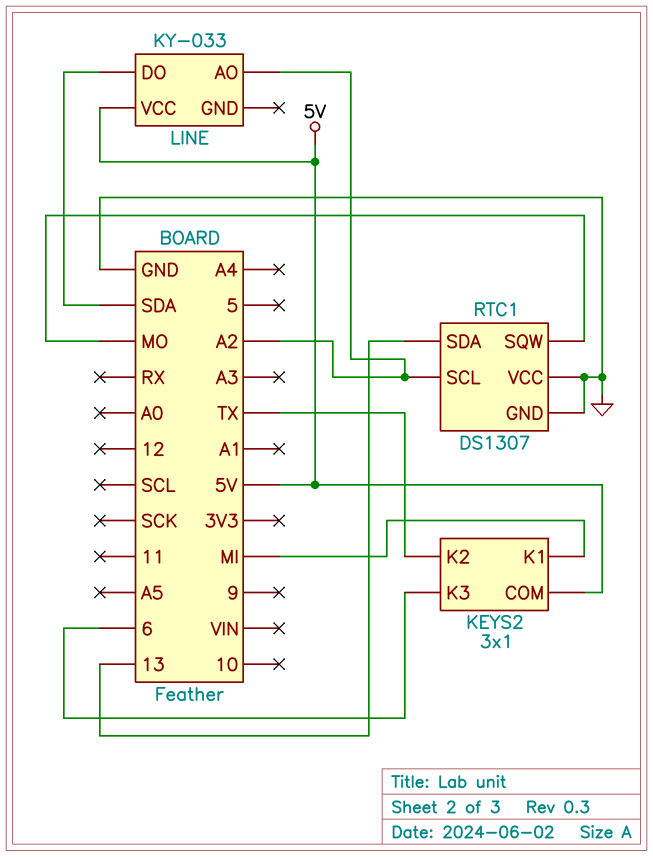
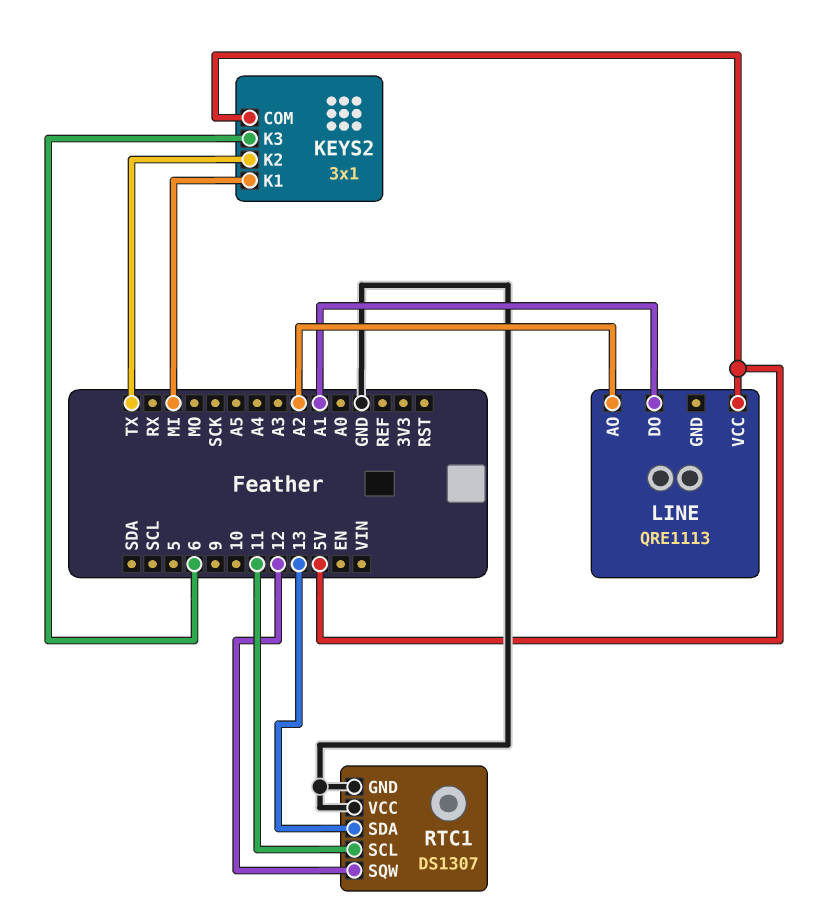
LINE: KY-033 -> QRE1113
LINE pin DO: SDA -> A1
RTC1 pin SCL: A2 -> 11
RTC1 pin SQW: MO -> 12

